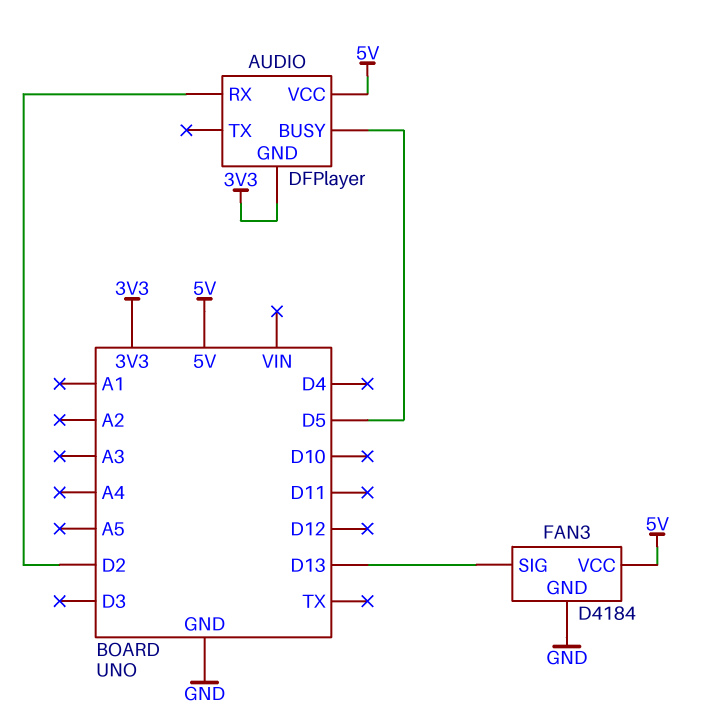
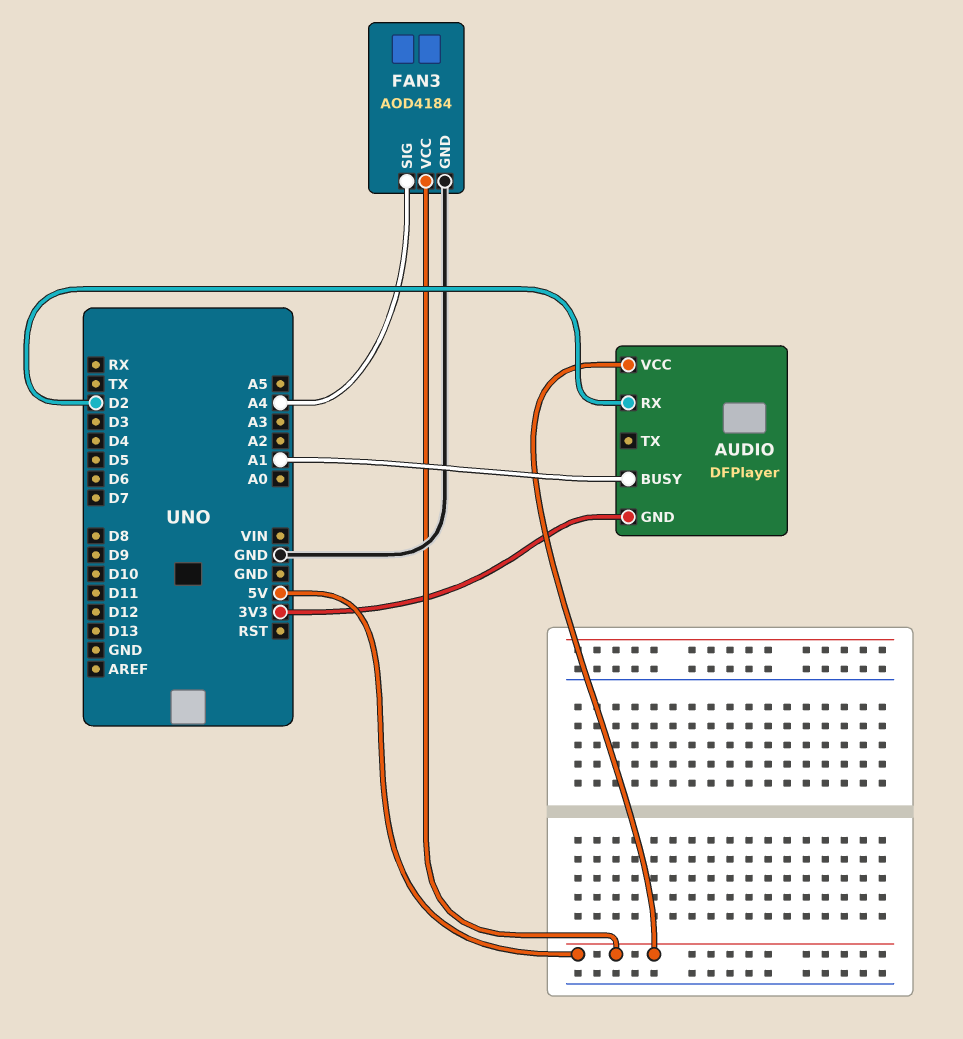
AUDIO pin BUSY: D5 -> A1
FAN3: D4184 -> AOD4184
FAN3 pin SIG: D13 -> A4

